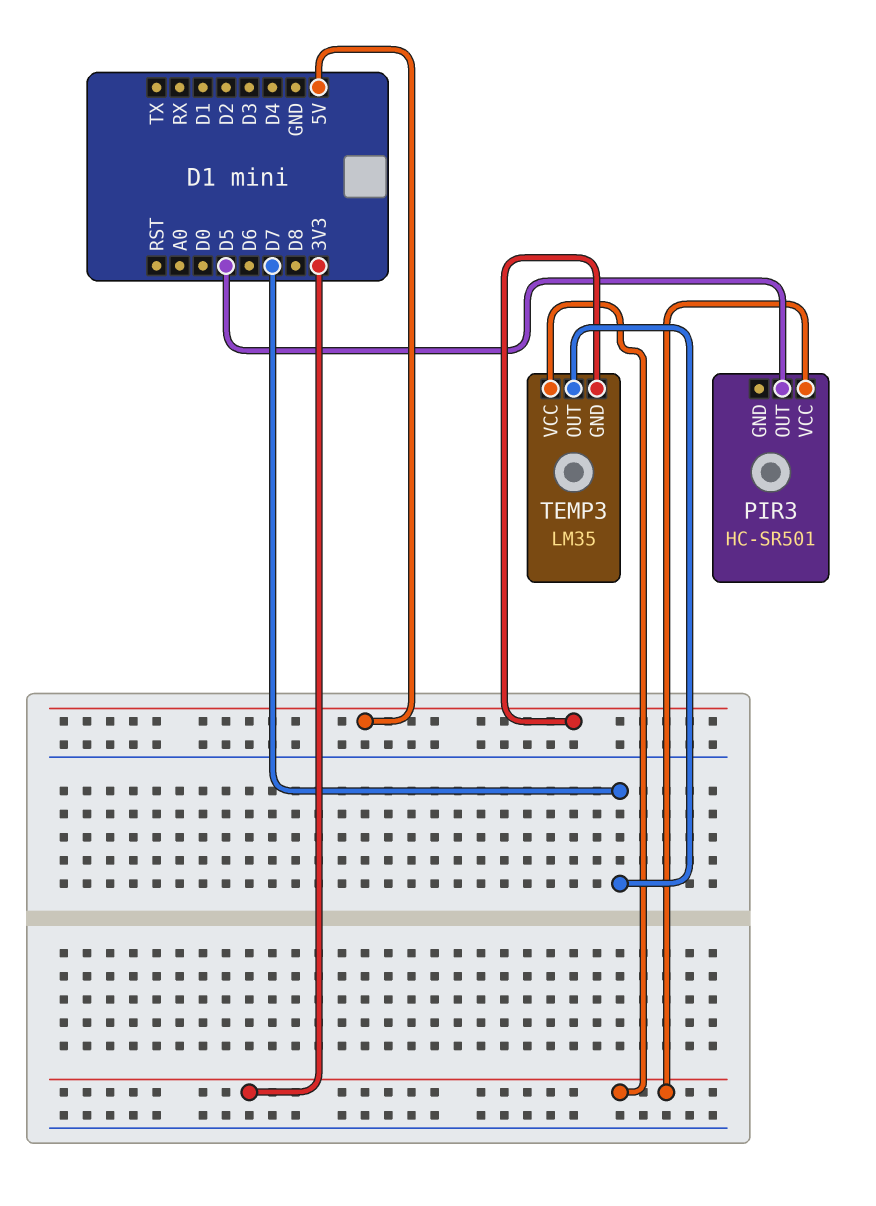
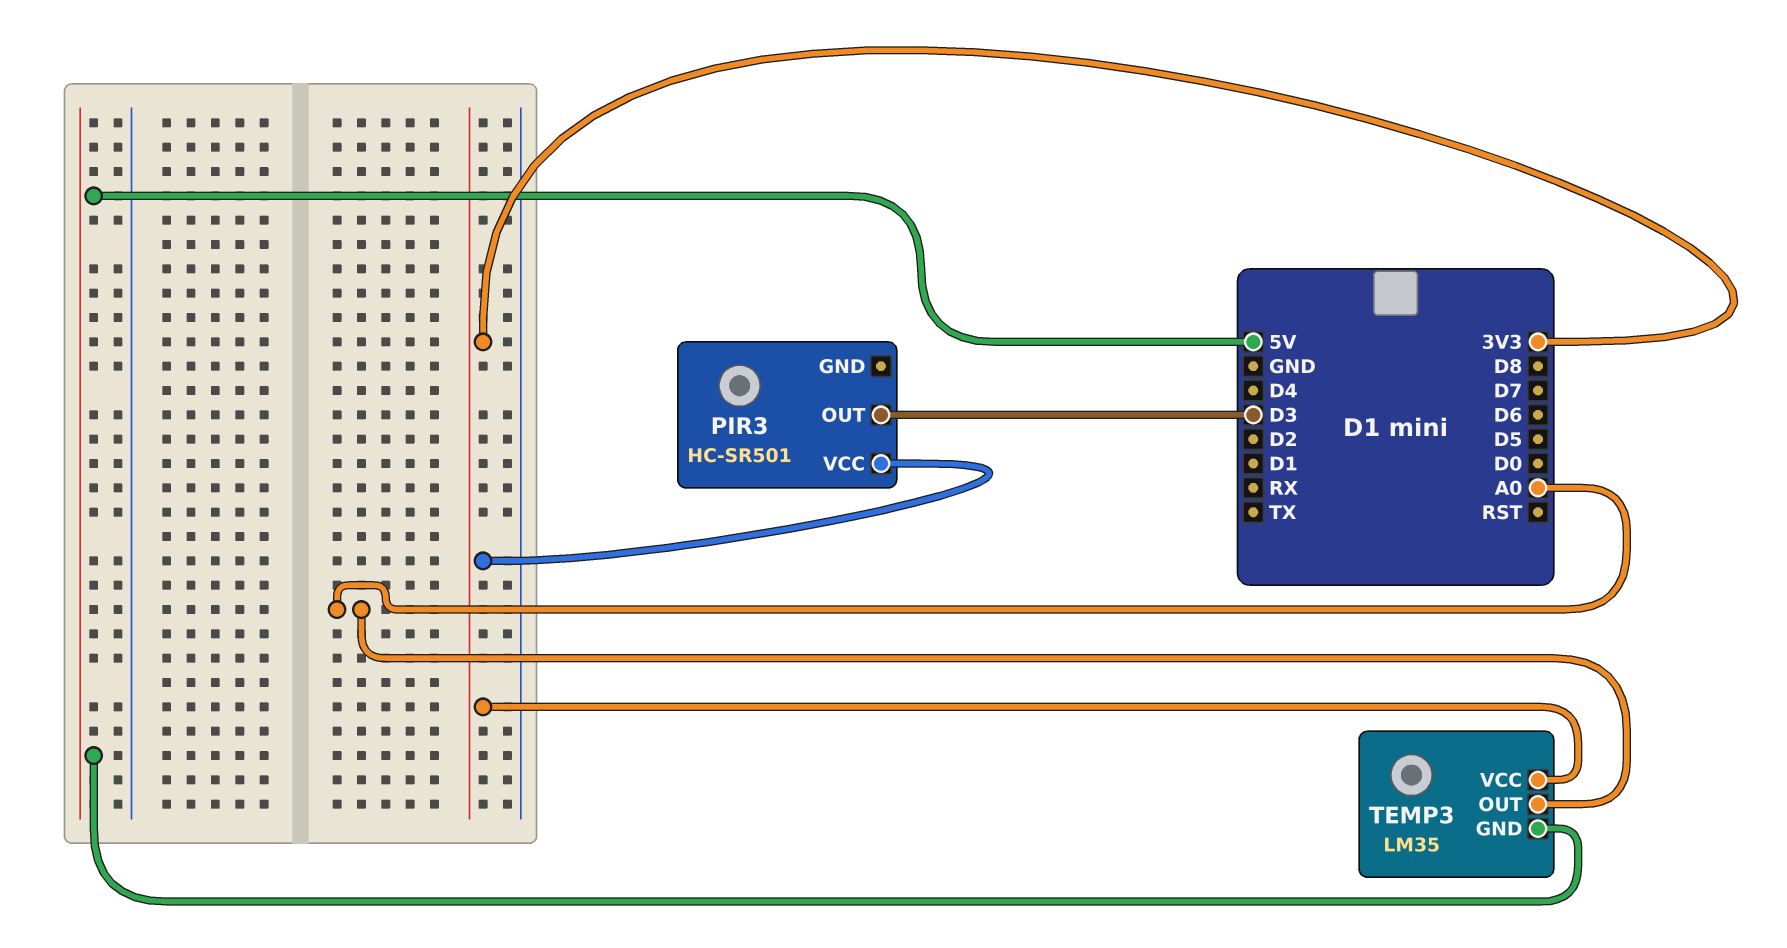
PIR3 pin OUT: D5 -> D3
TEMP3 pin OUT: D7 -> A0

